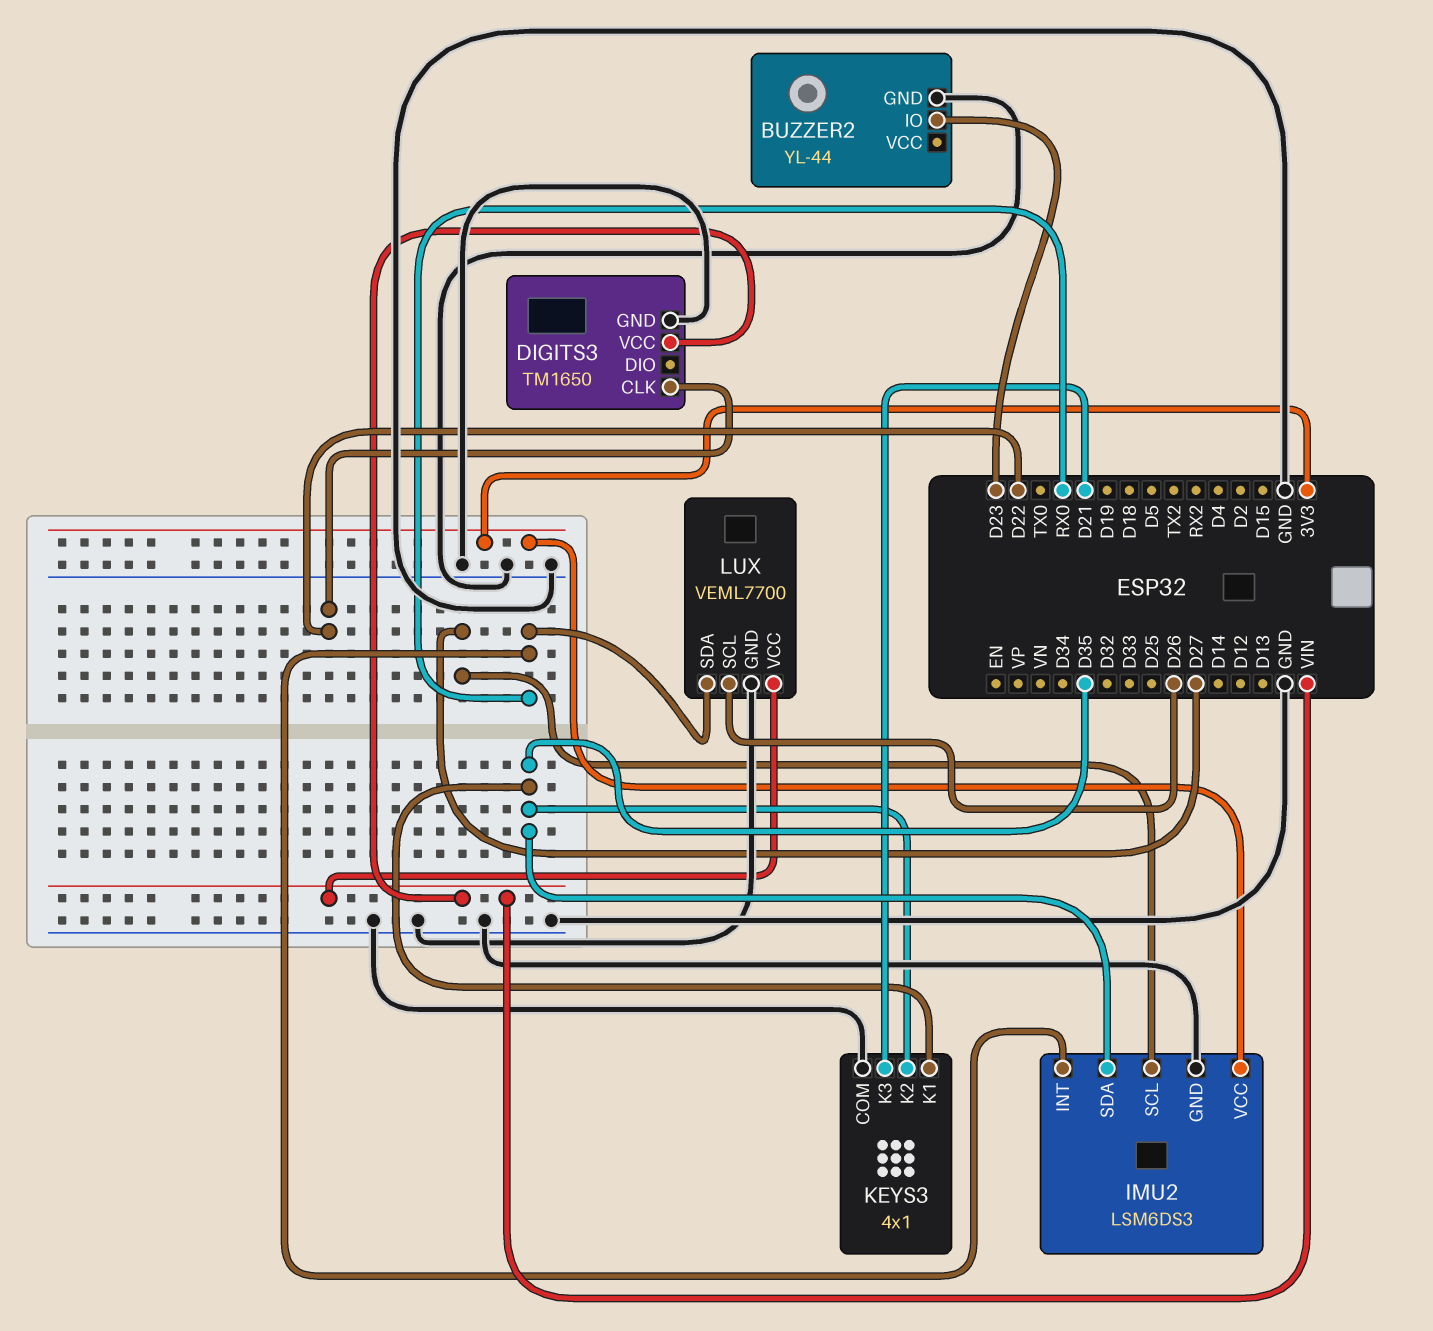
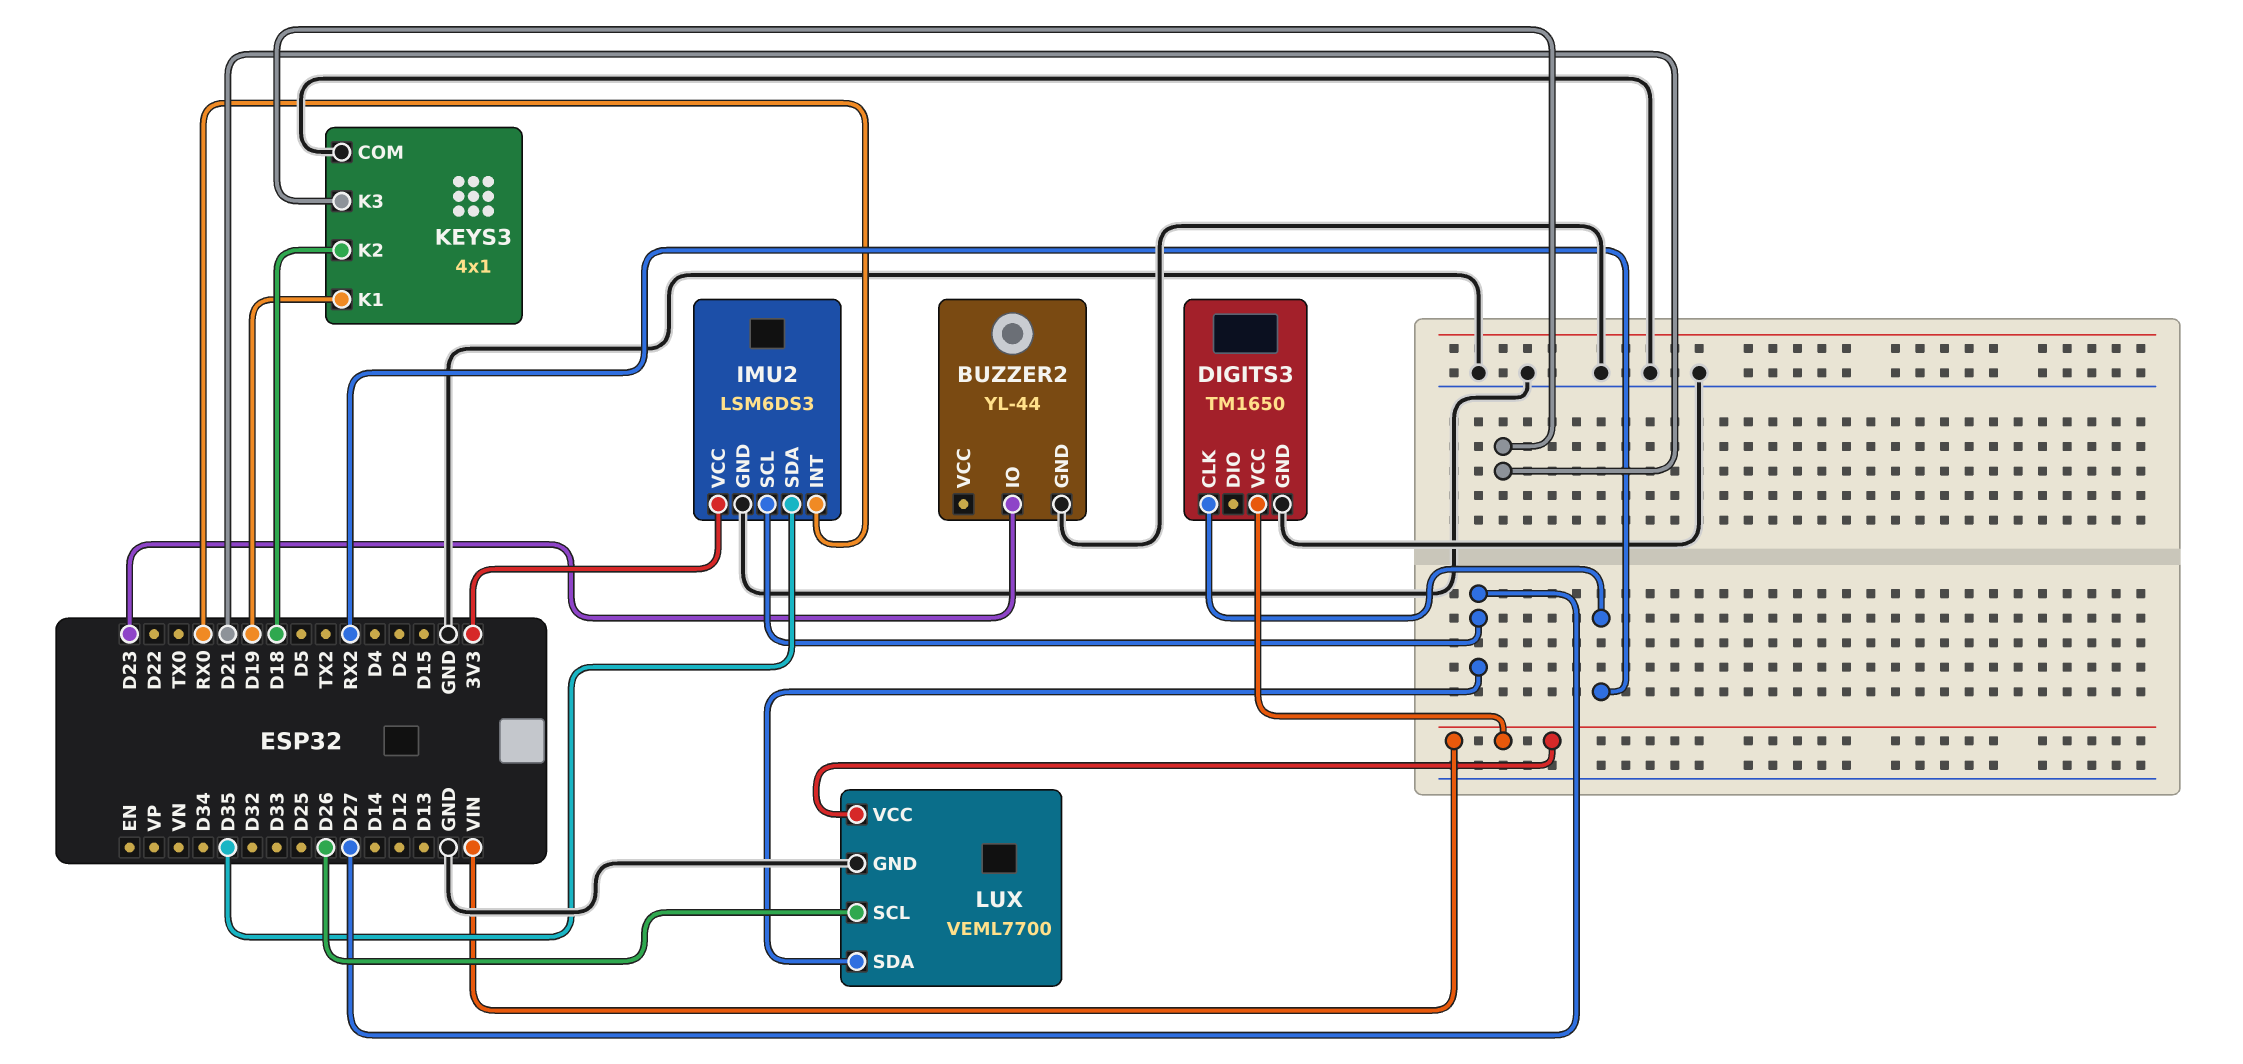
DIGITS3 pin CLK: D22 -> RX2
KEYS3 pin K1: D35 -> D19
KEYS3 pin K2: D35 -> D18
LUX pin SDA: RX0 -> D27

